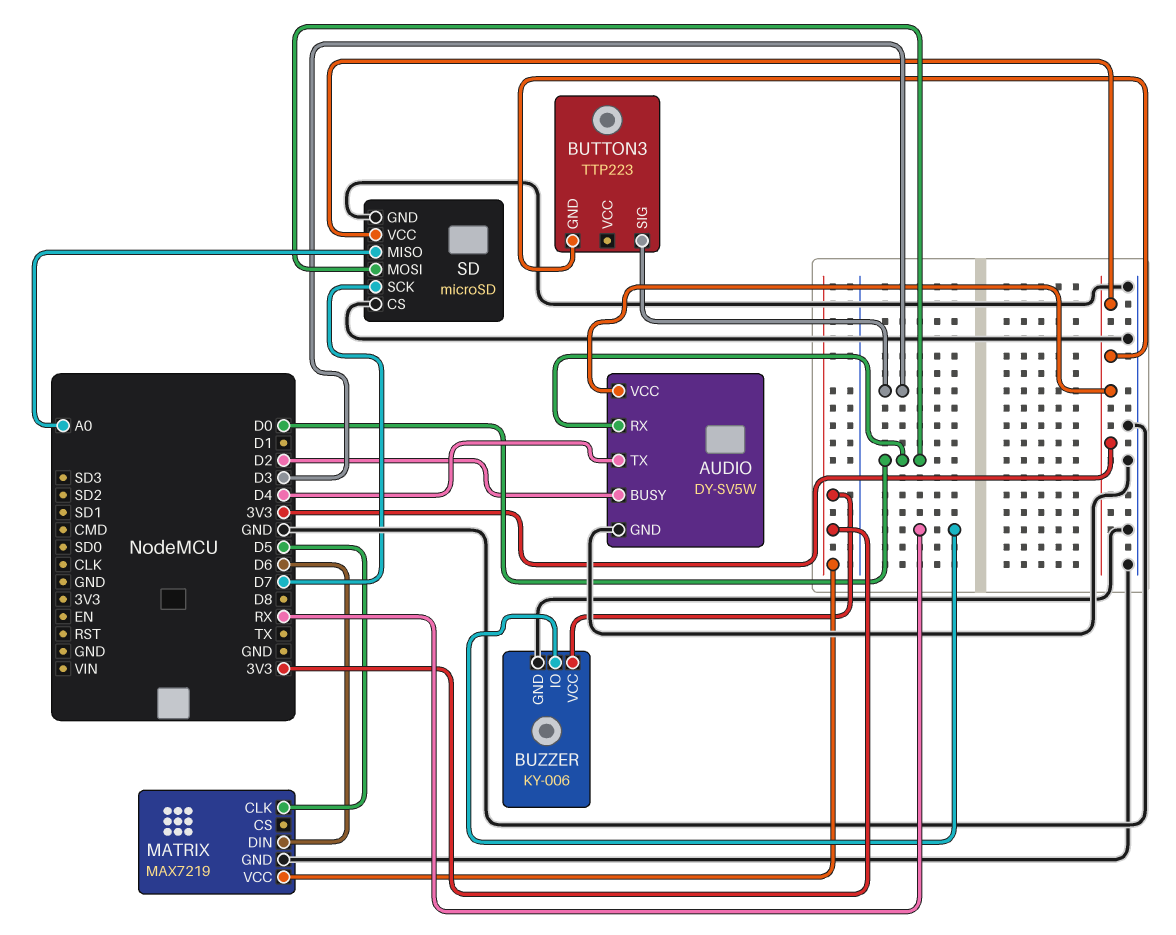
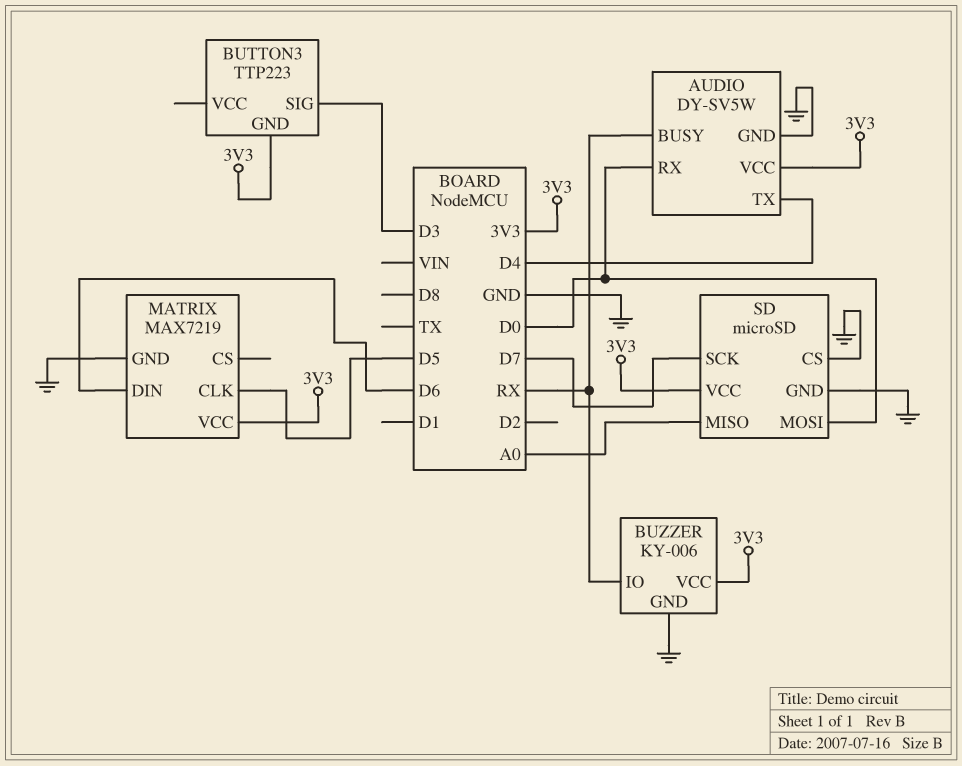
AUDIO pin BUSY: D2 -> RX

